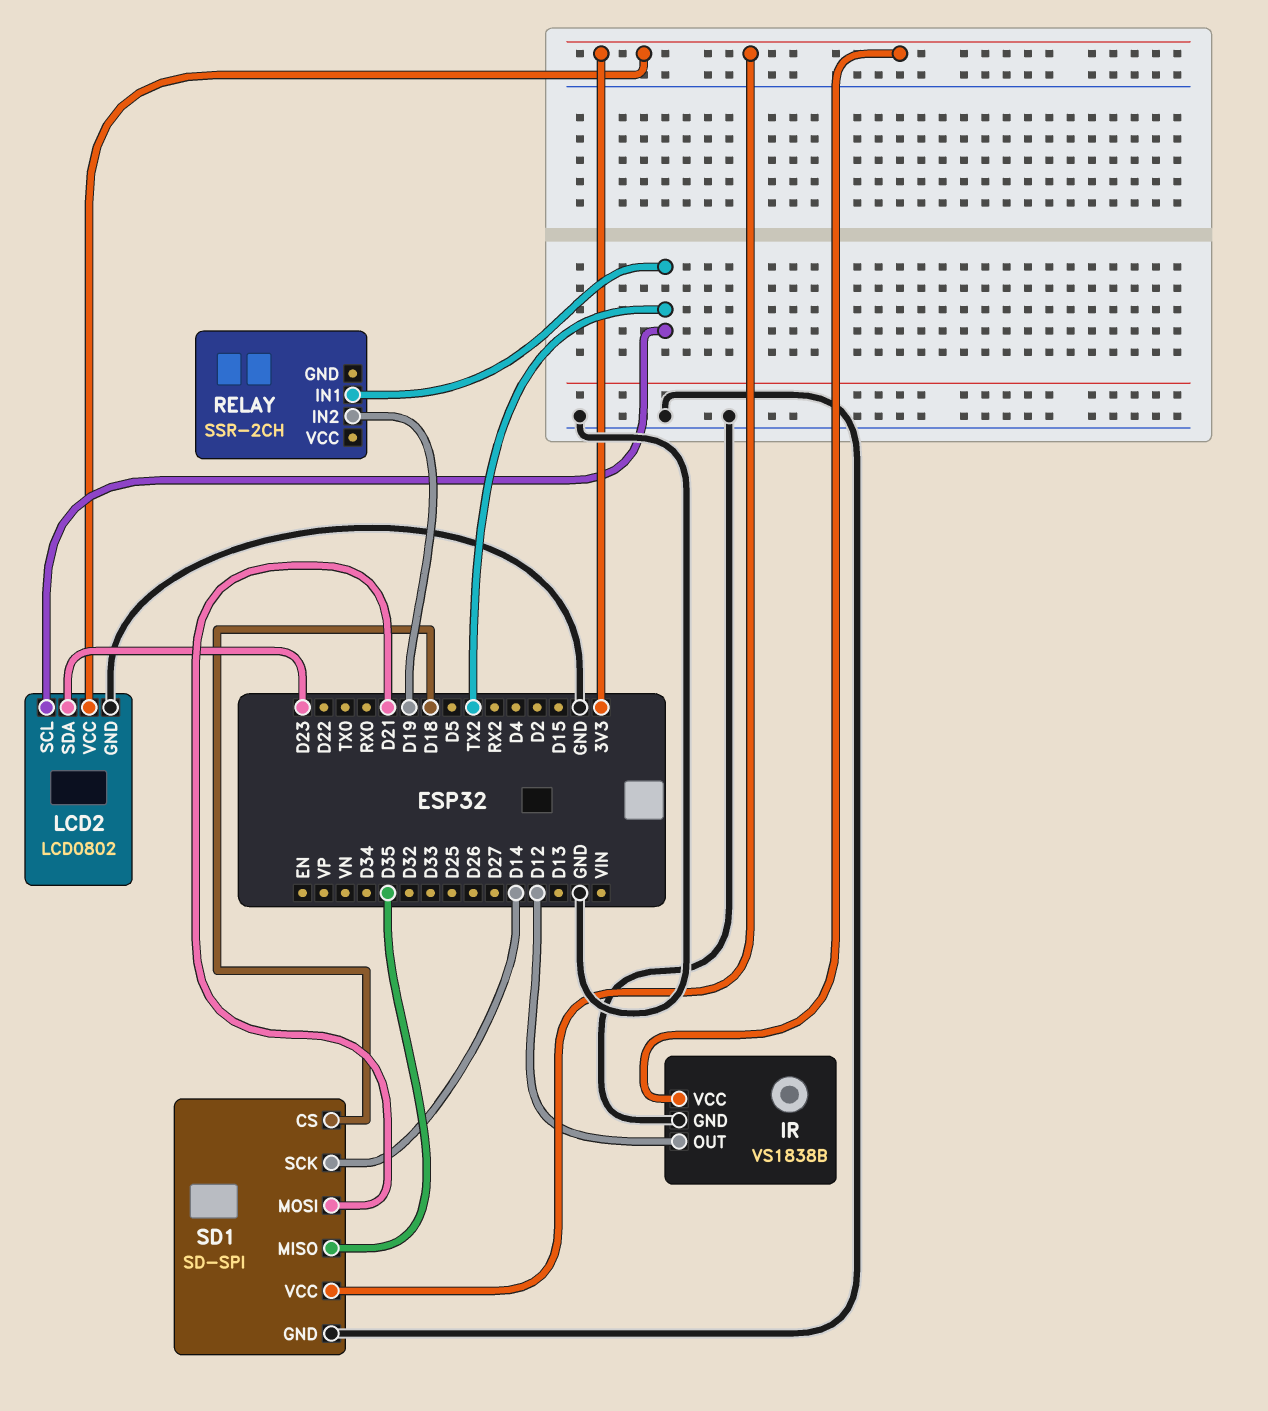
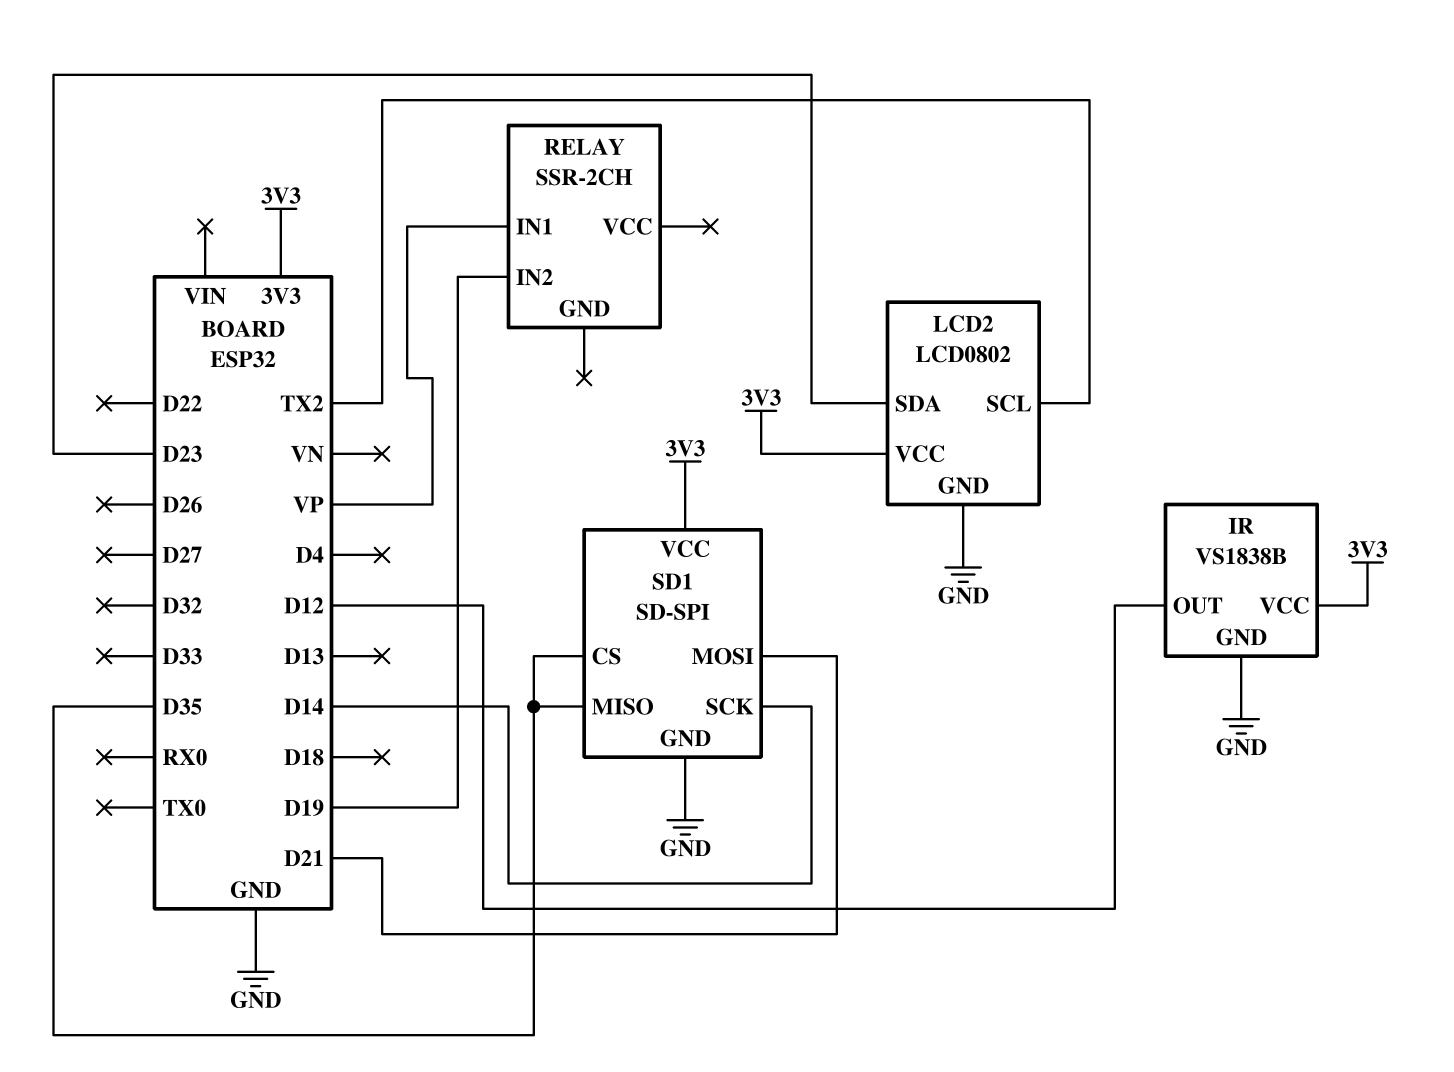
RELAY pin IN1: TX2 -> VP
SD1 pin CS: D18 -> D35

